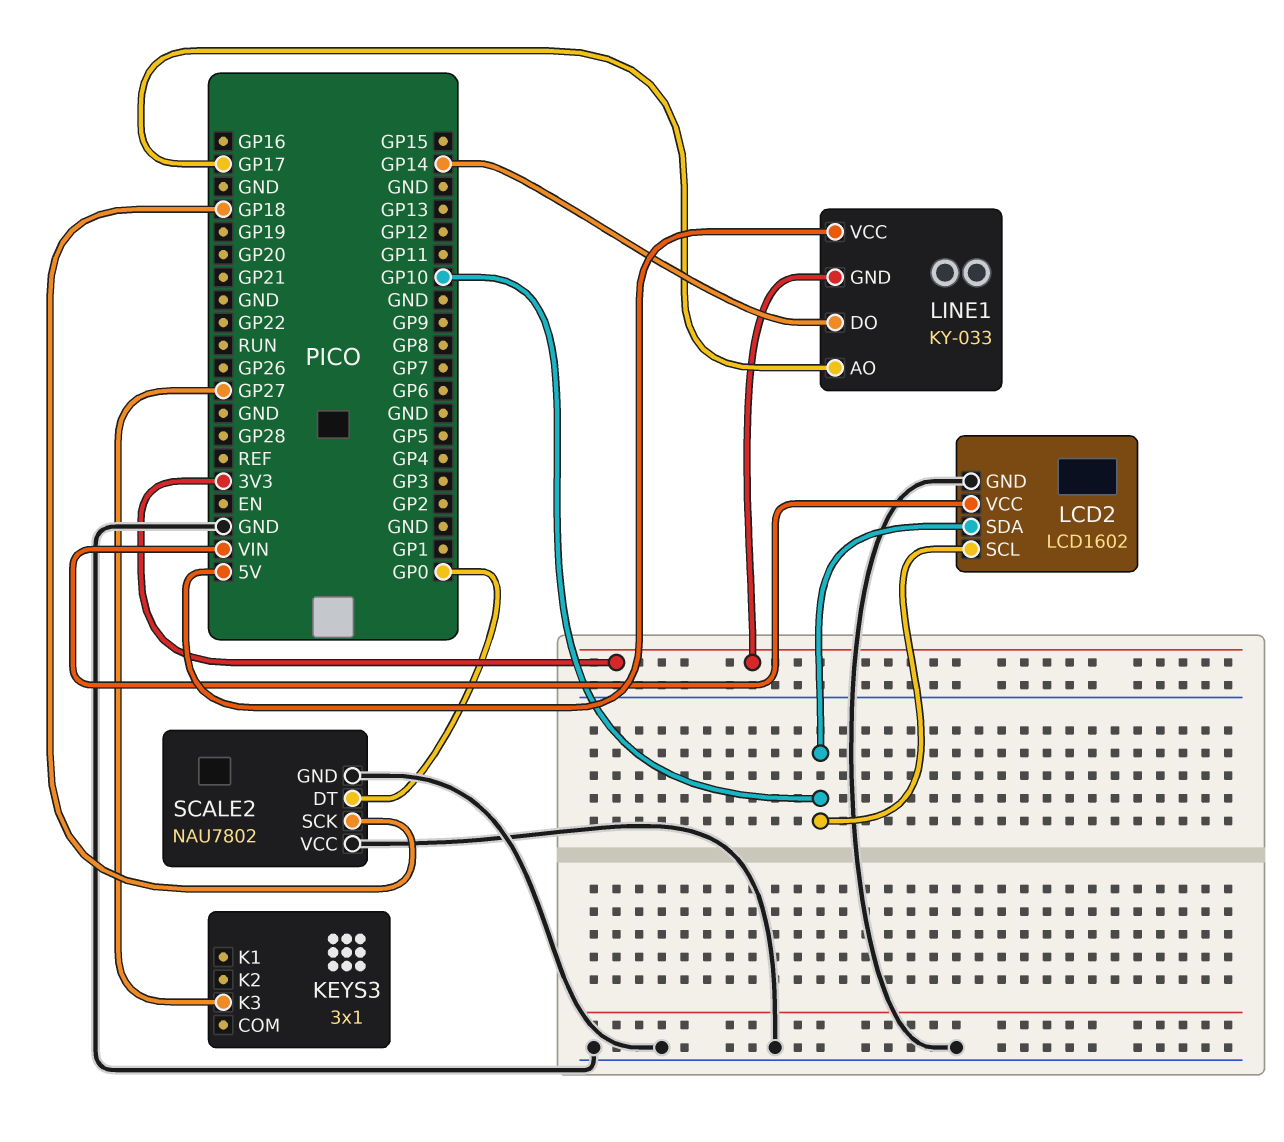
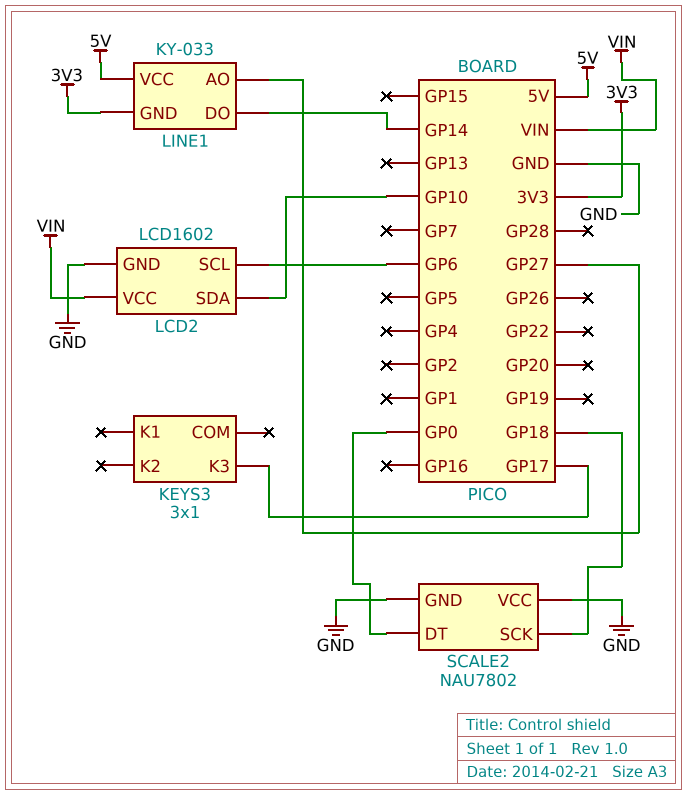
KEYS3 pin K3: GP27 -> GP17
LCD2 pin SCL: GP10 -> GP6
LINE1 pin AO: GP17 -> GP27

